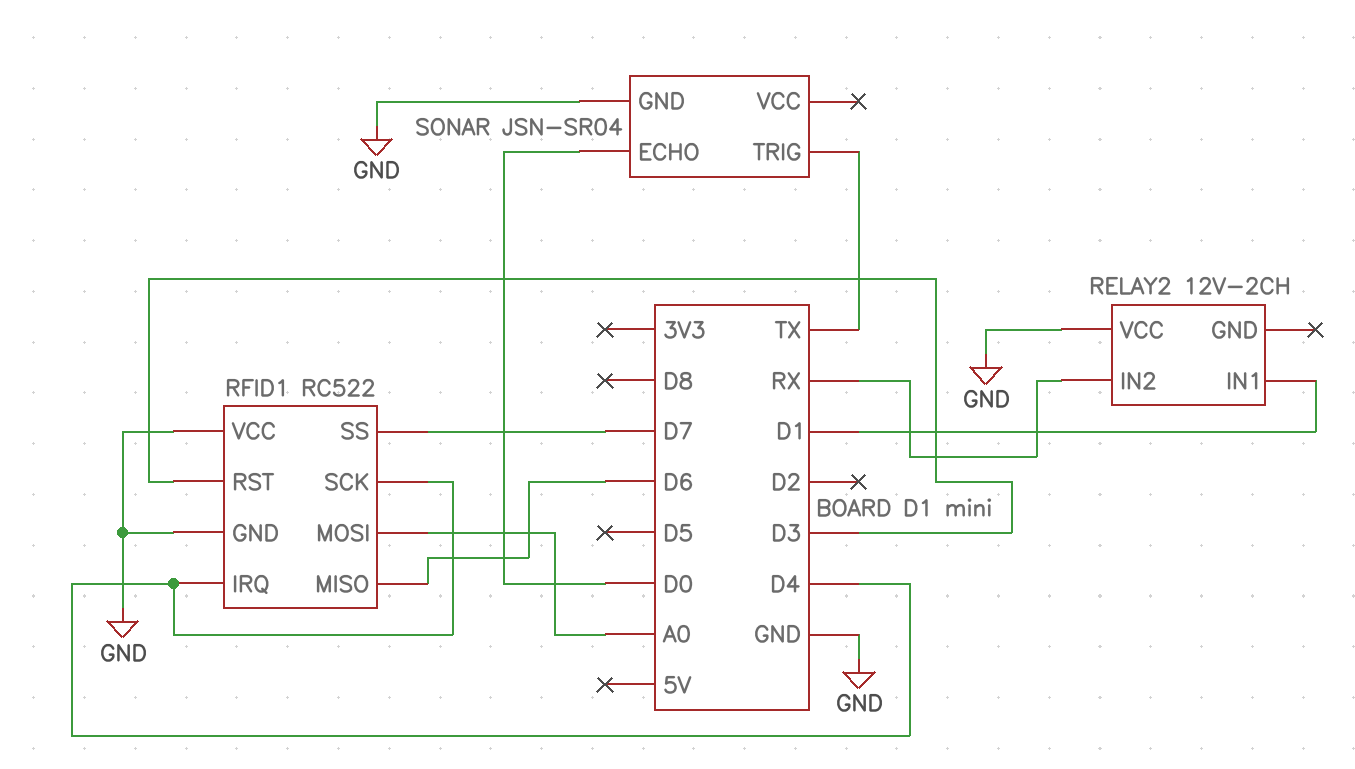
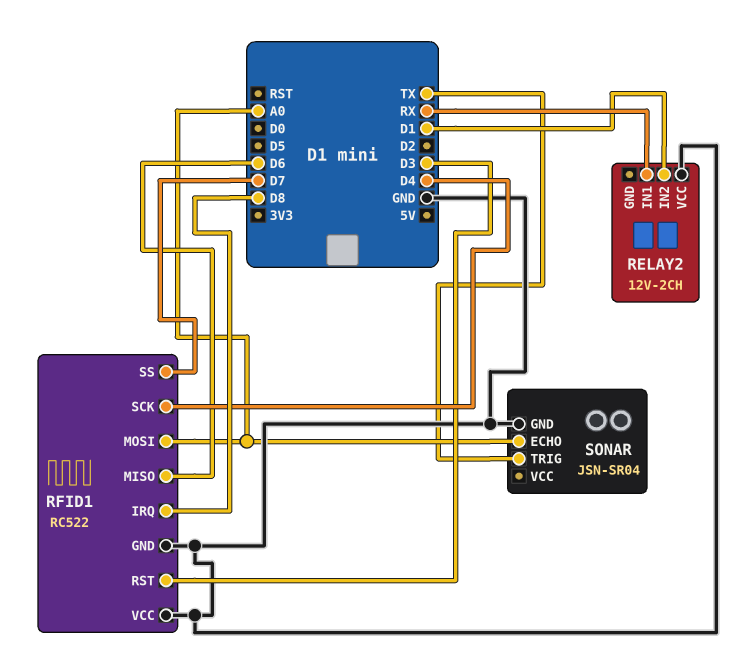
RELAY2 pin IN1: D1 -> RX
RELAY2 pin IN2: RX -> D1
RFID1 pin IRQ: D4 -> D8
SONAR pin ECHO: D0 -> A0

